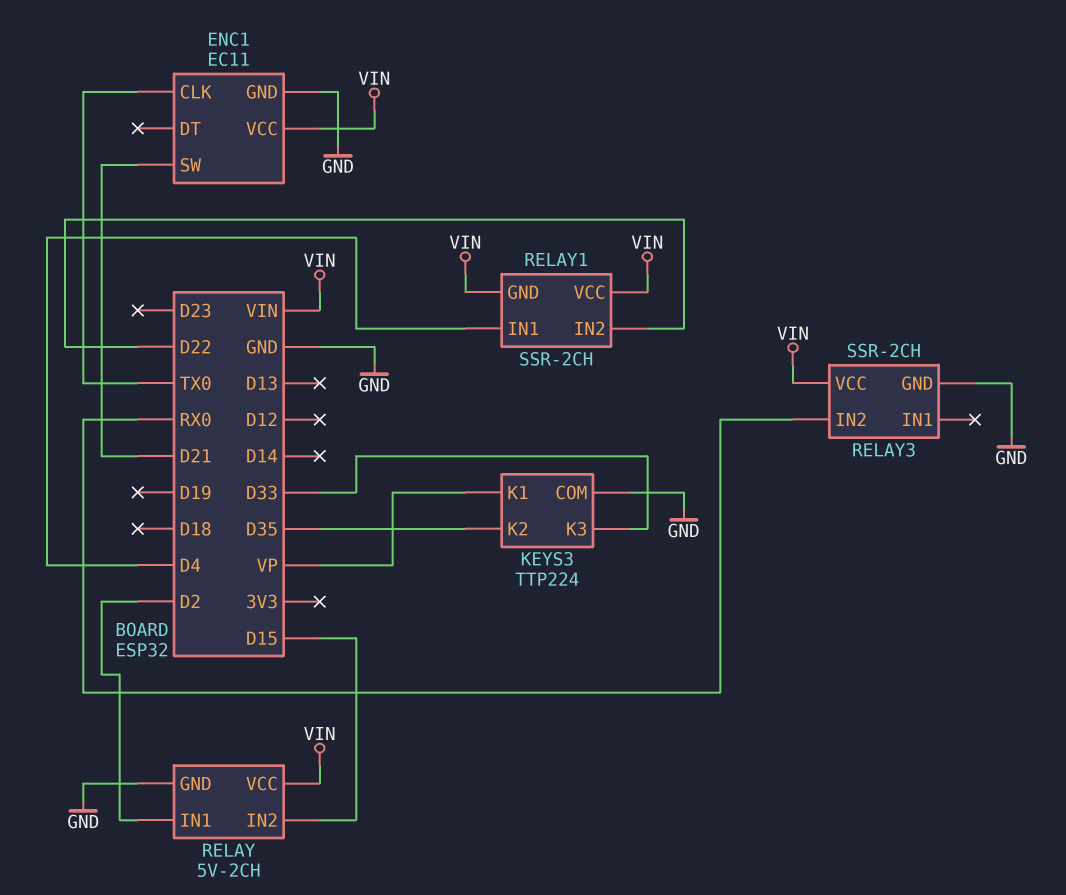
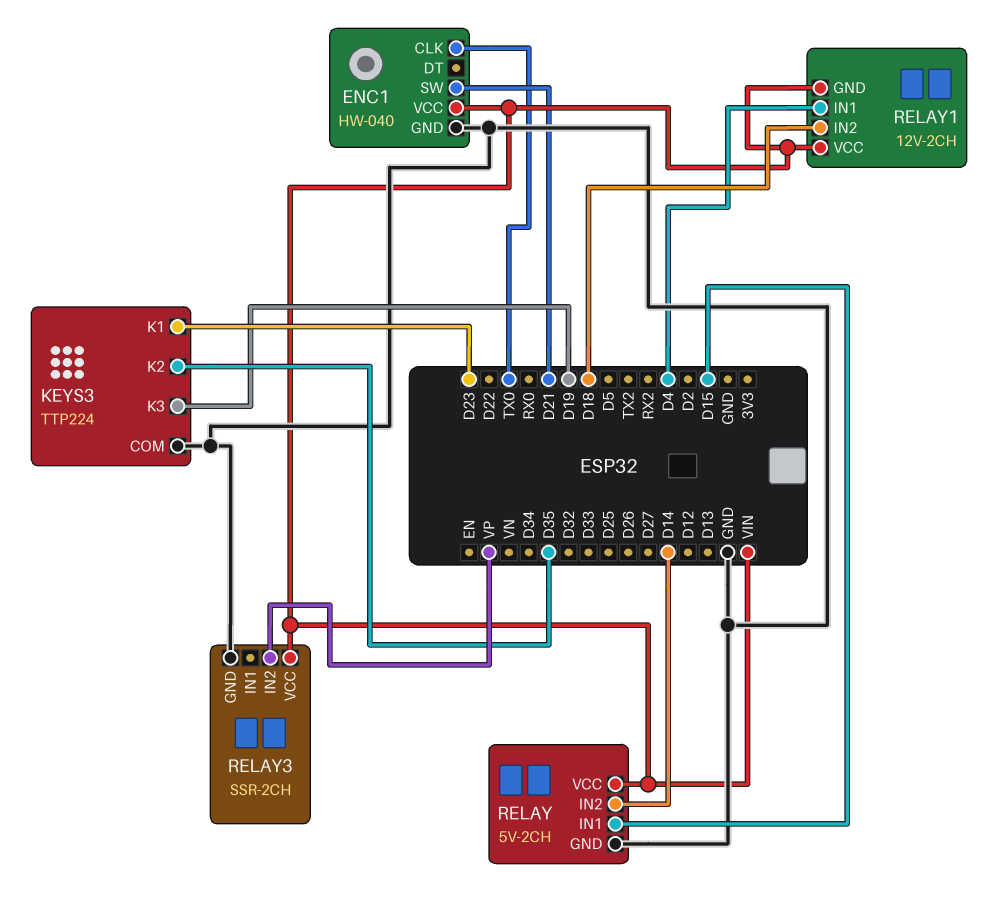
ENC1: EC11 -> HW-040
KEYS3 pin K1: VP -> D23
KEYS3 pin K3: D33 -> D19
RELAY pin IN1: D2 -> D15
RELAY pin IN2: D15 -> D14
RELAY1: SSR-2CH -> 12V-2CH
RELAY1 pin IN2: D22 -> D18
RELAY3 pin IN2: RX0 -> VP

